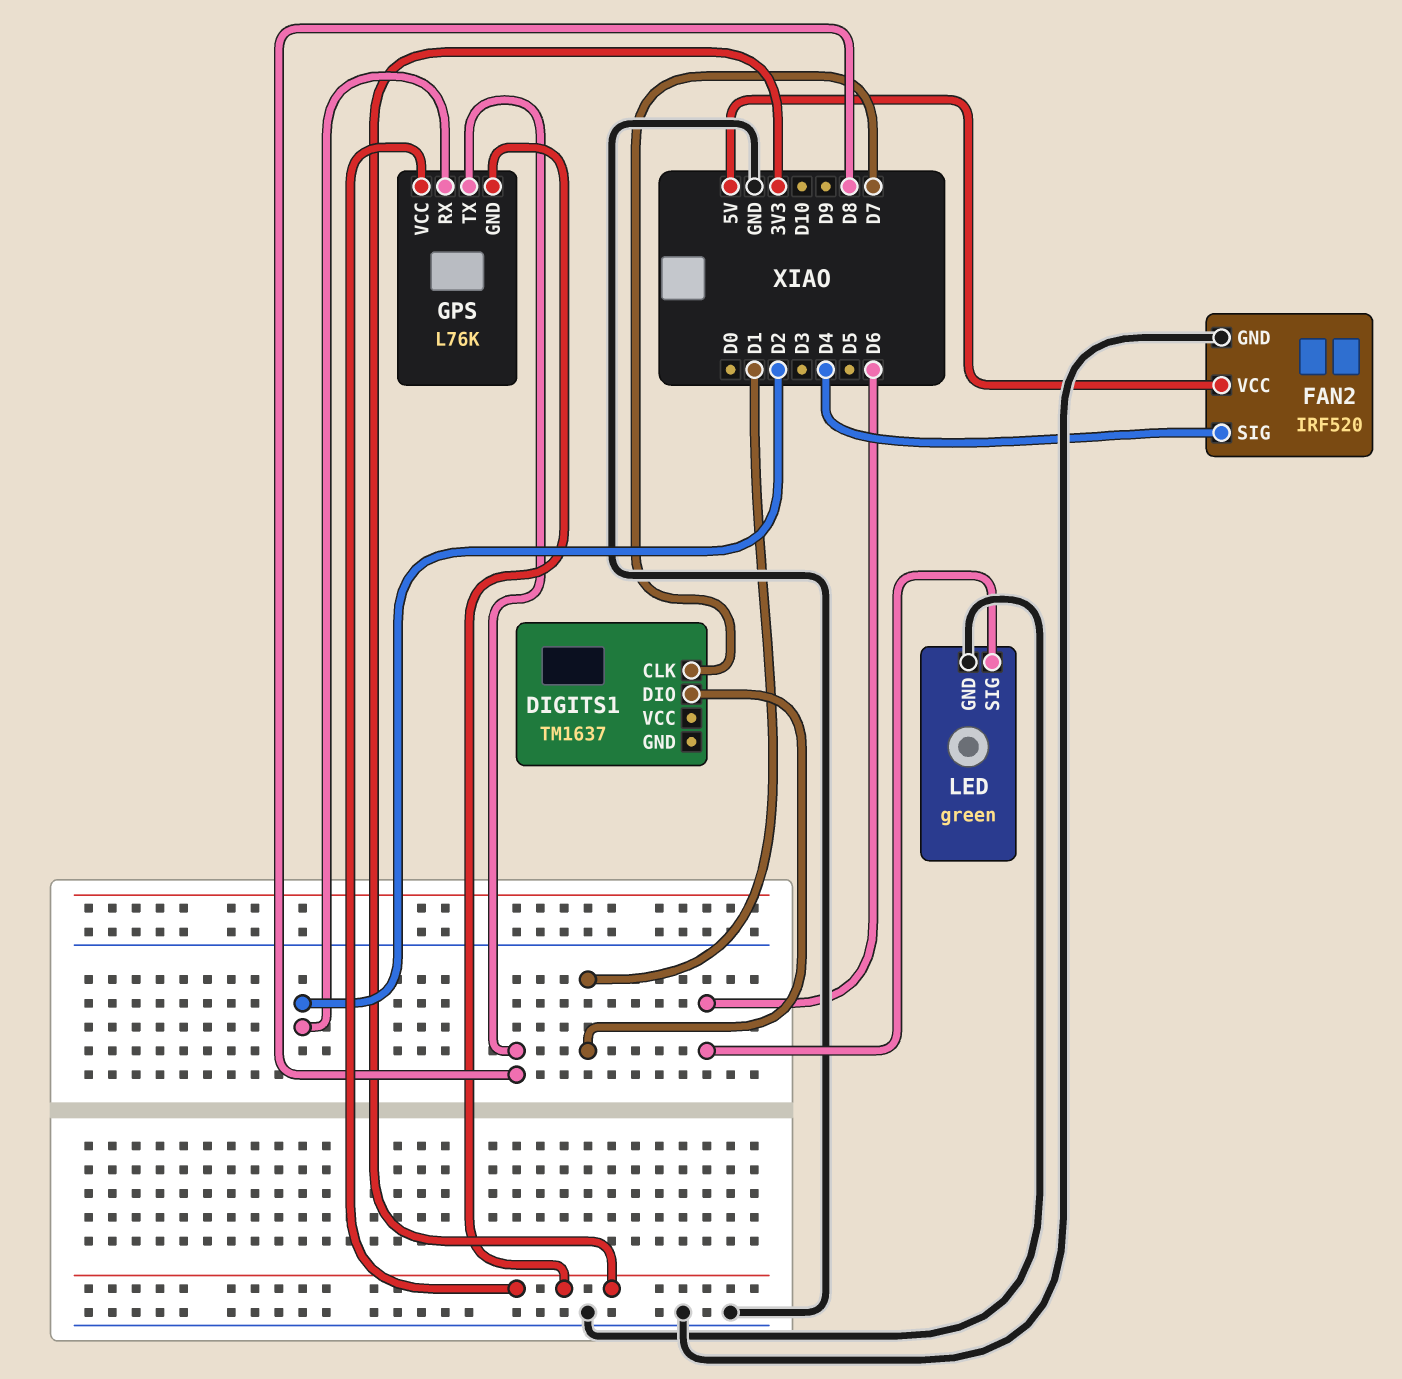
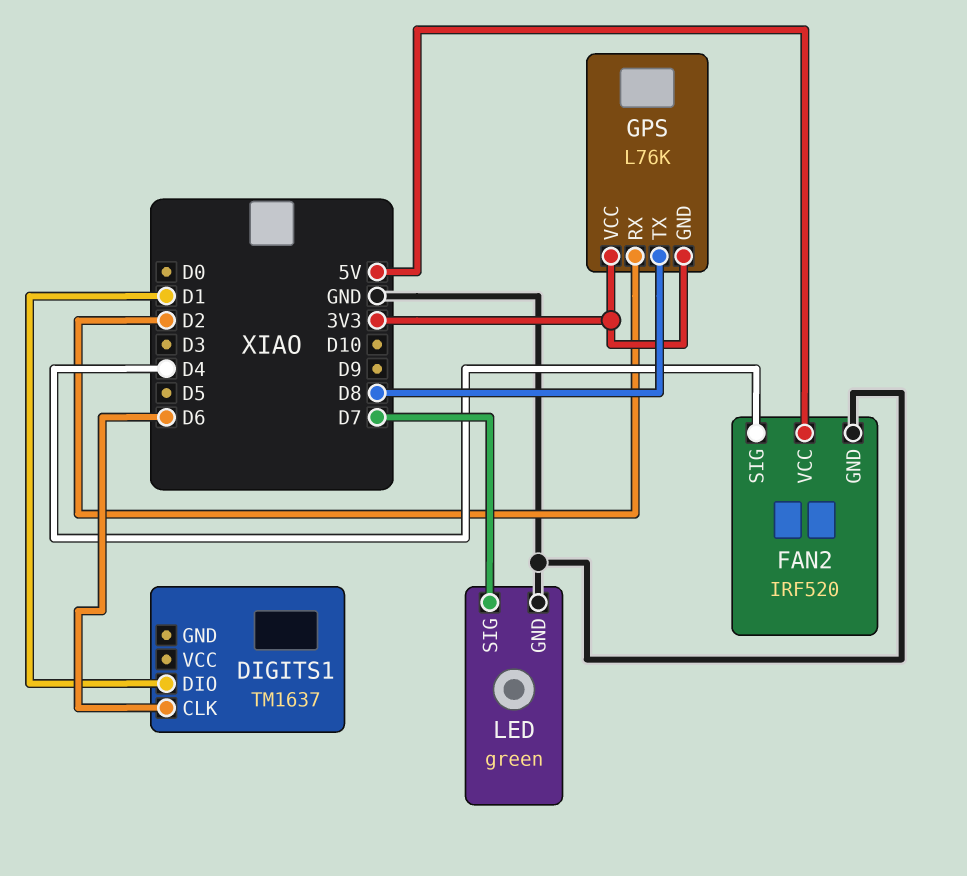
DIGITS1 pin CLK: D7 -> D6
LED pin SIG: D6 -> D7

